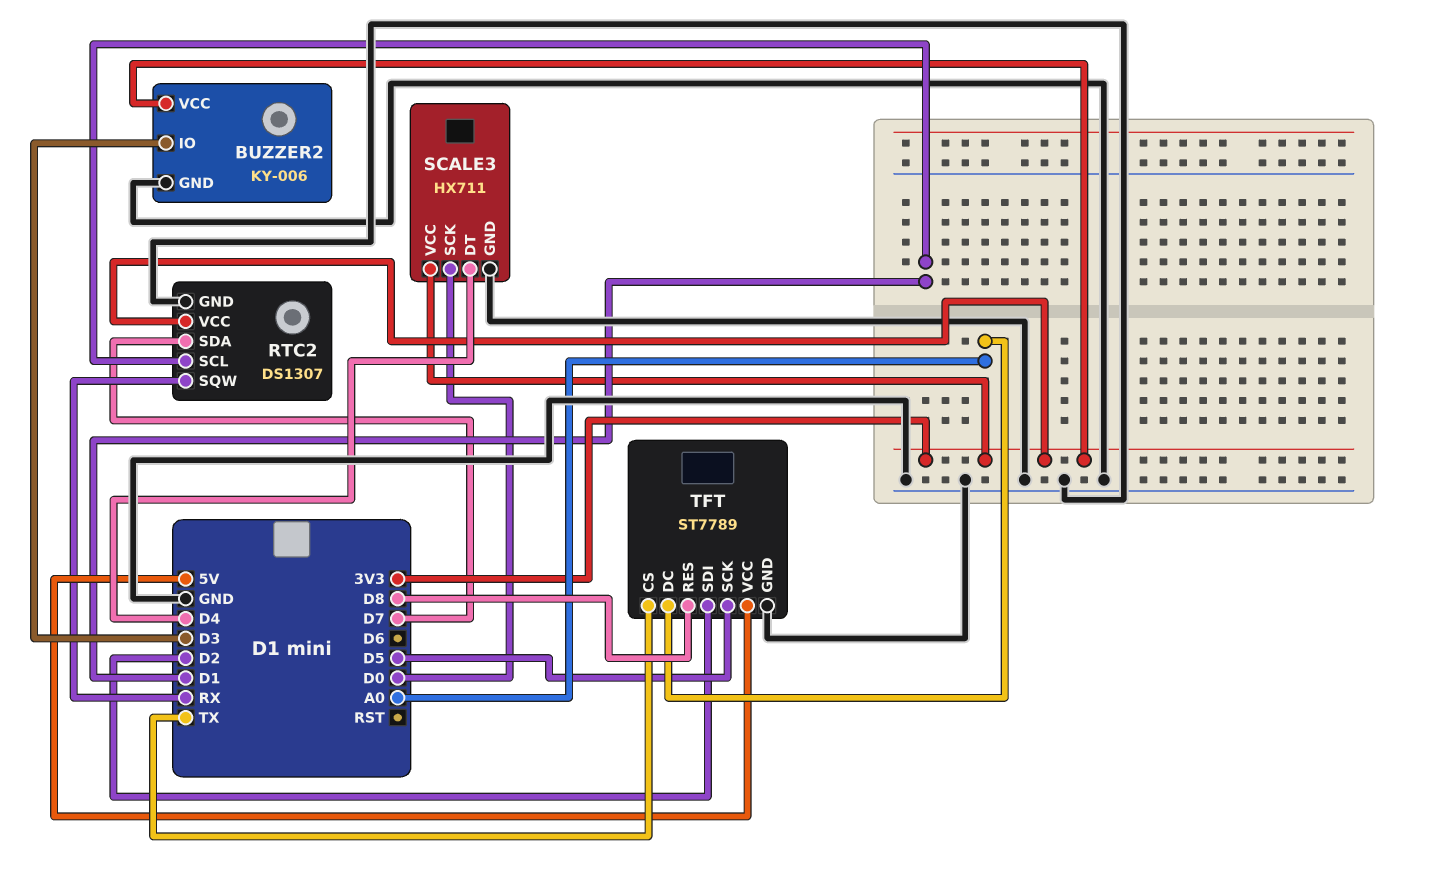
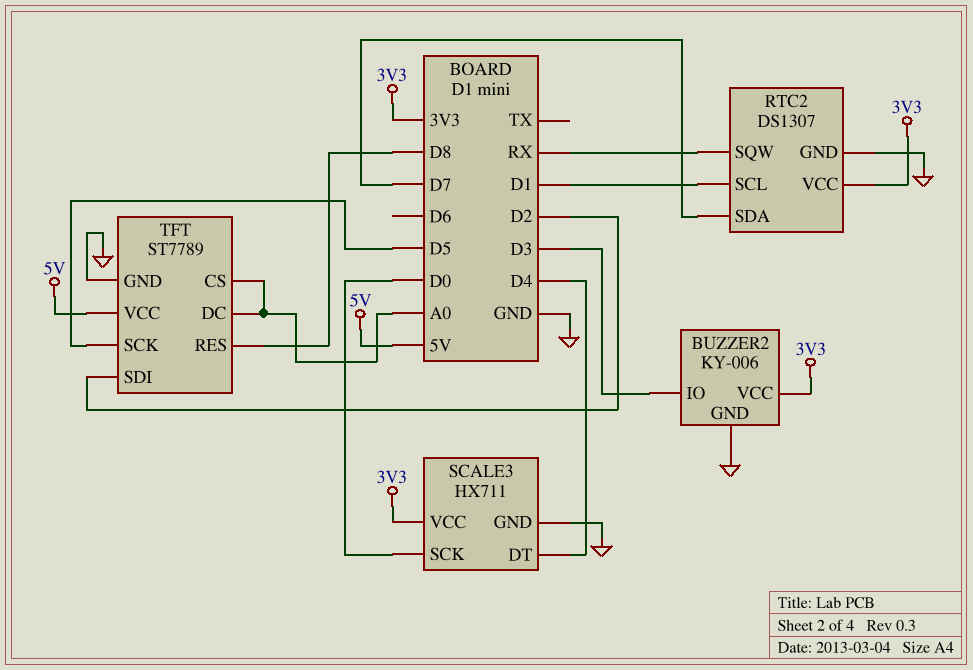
TFT pin CS: TX -> A0

